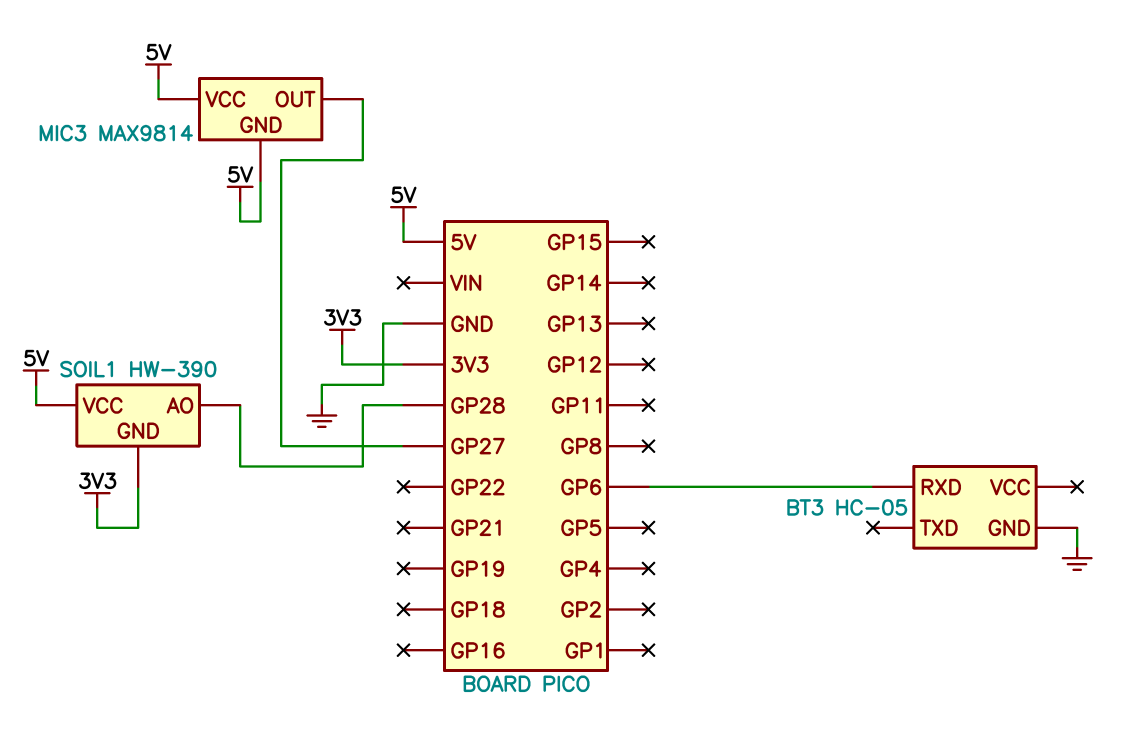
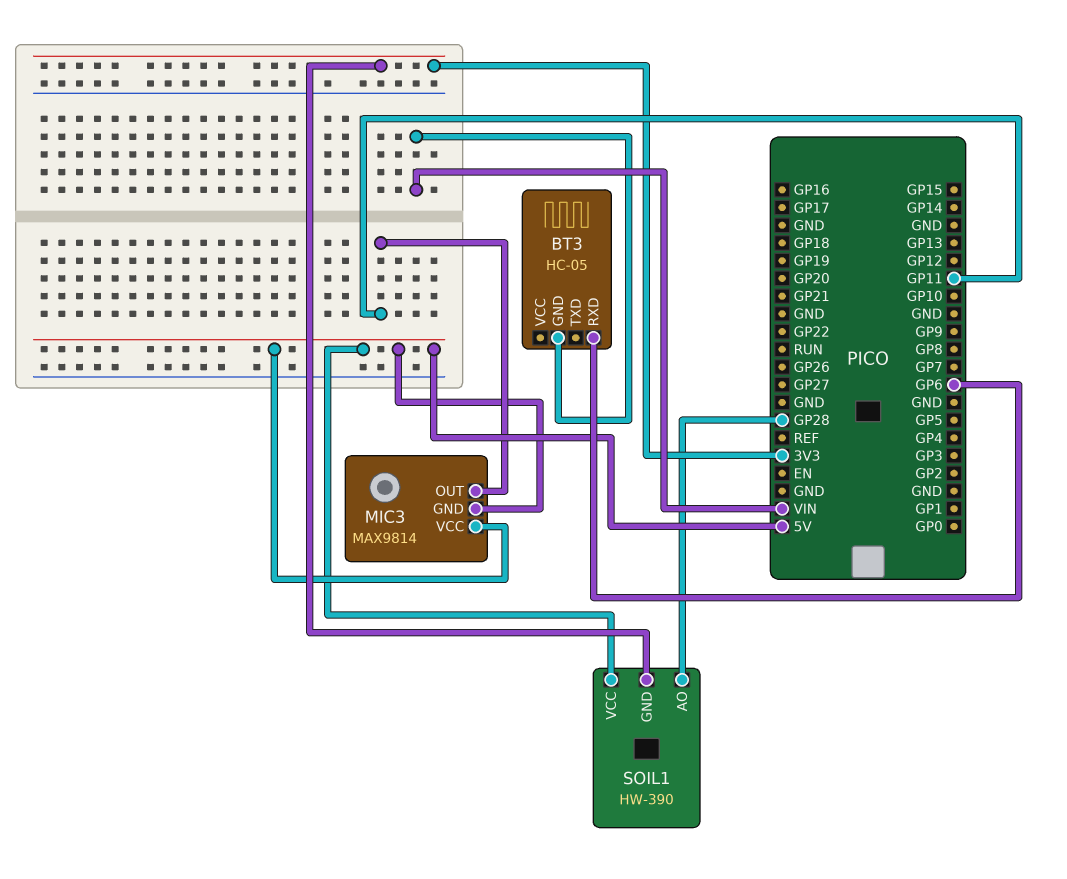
BT3 pin GND: GND -> VIN
MIC3 pin OUT: GP27 -> GP11

